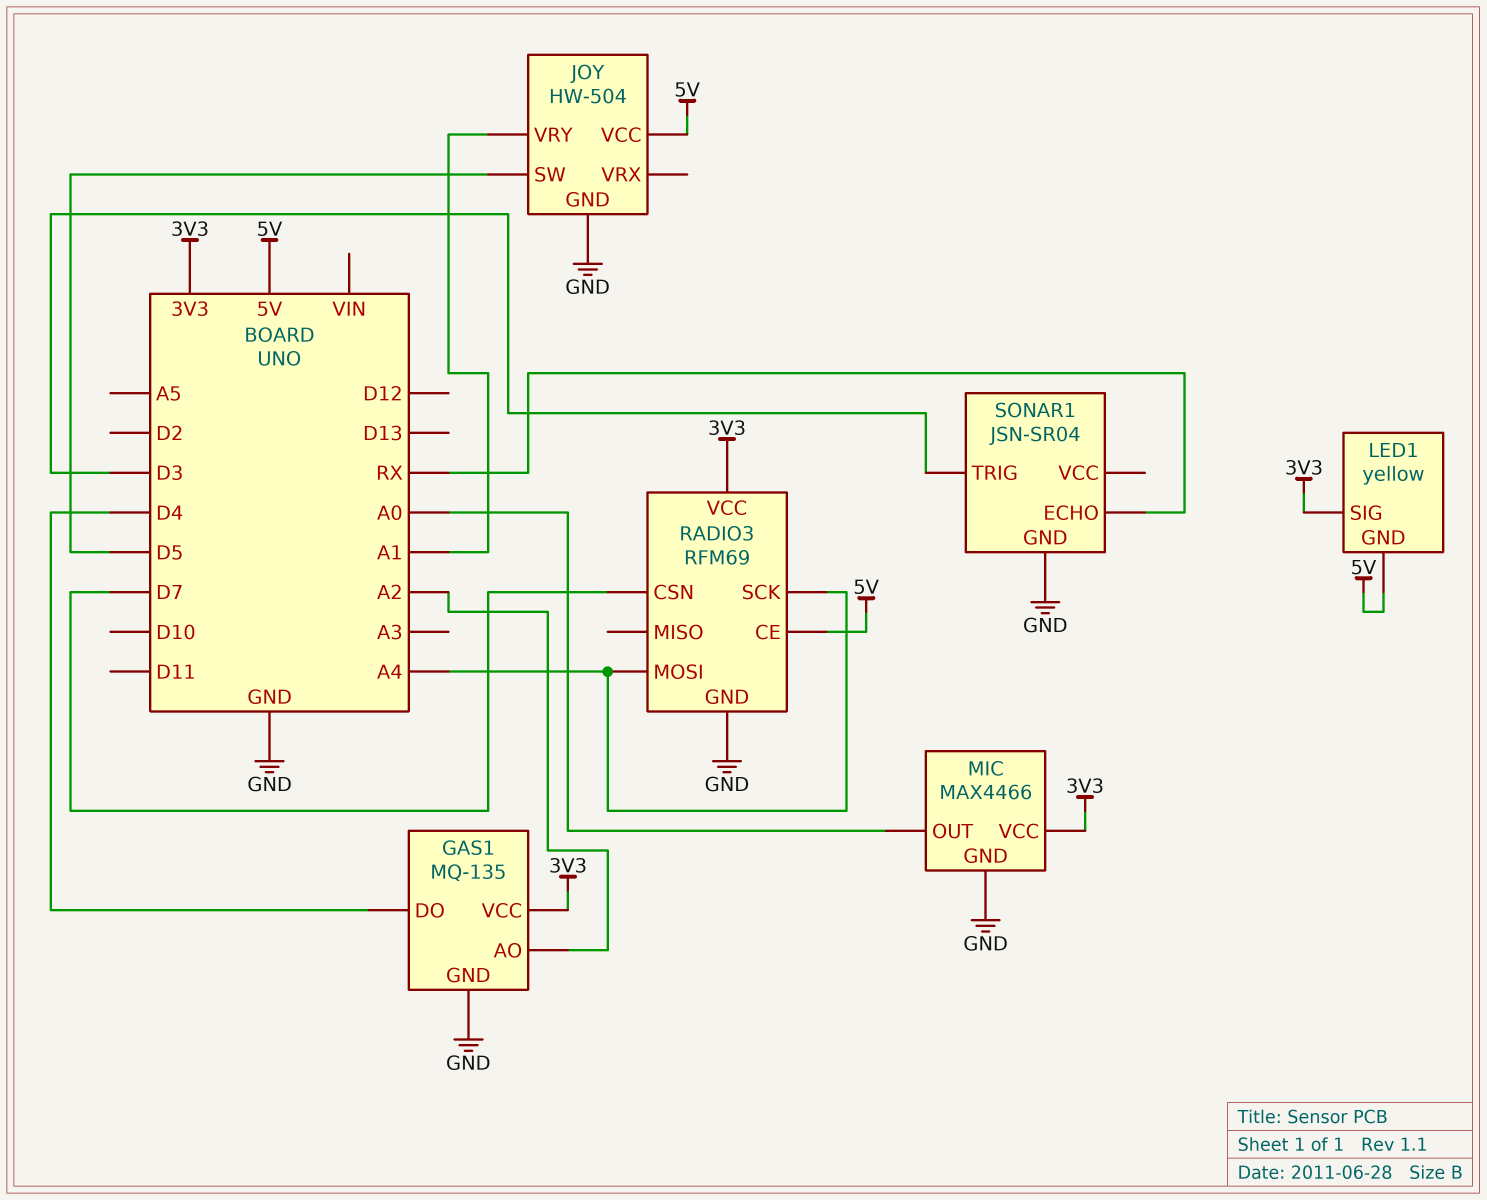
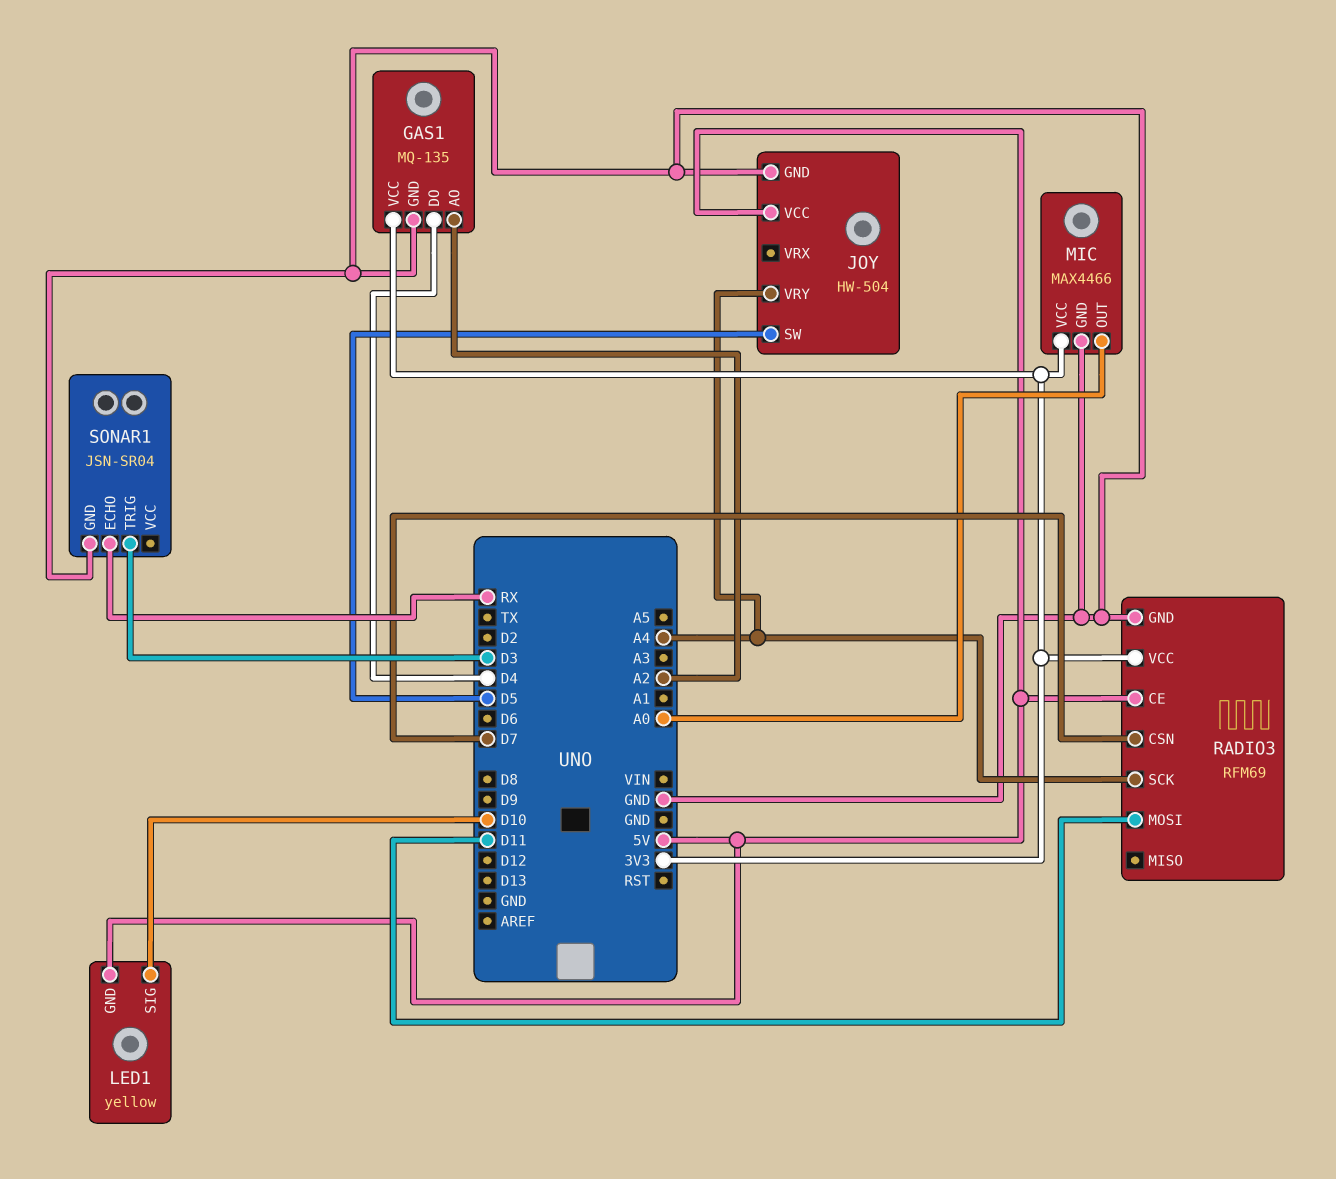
JOY pin VRY: A1 -> A4
LED1 pin SIG: 3V3 -> D10
RADIO3 pin MOSI: A4 -> D11

